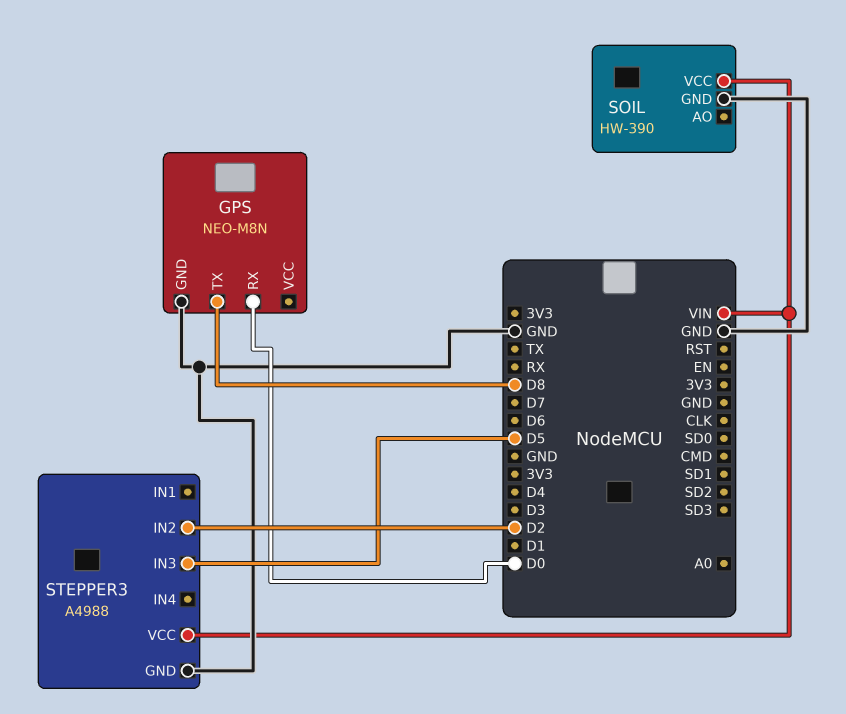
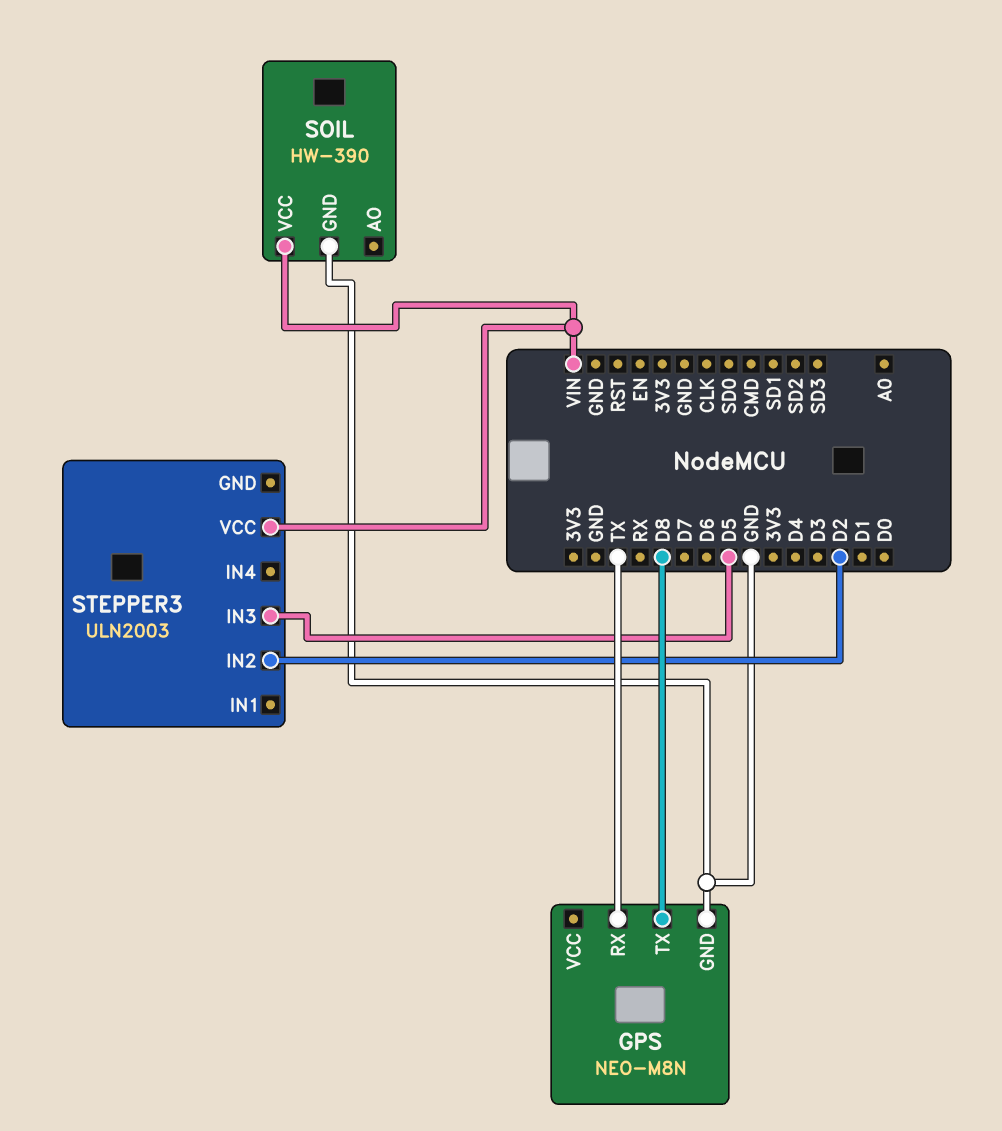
GPS pin RX: D0 -> TX
STEPPER3: A4988 -> ULN2003
STEPPER3 pin GND: GND -> none

